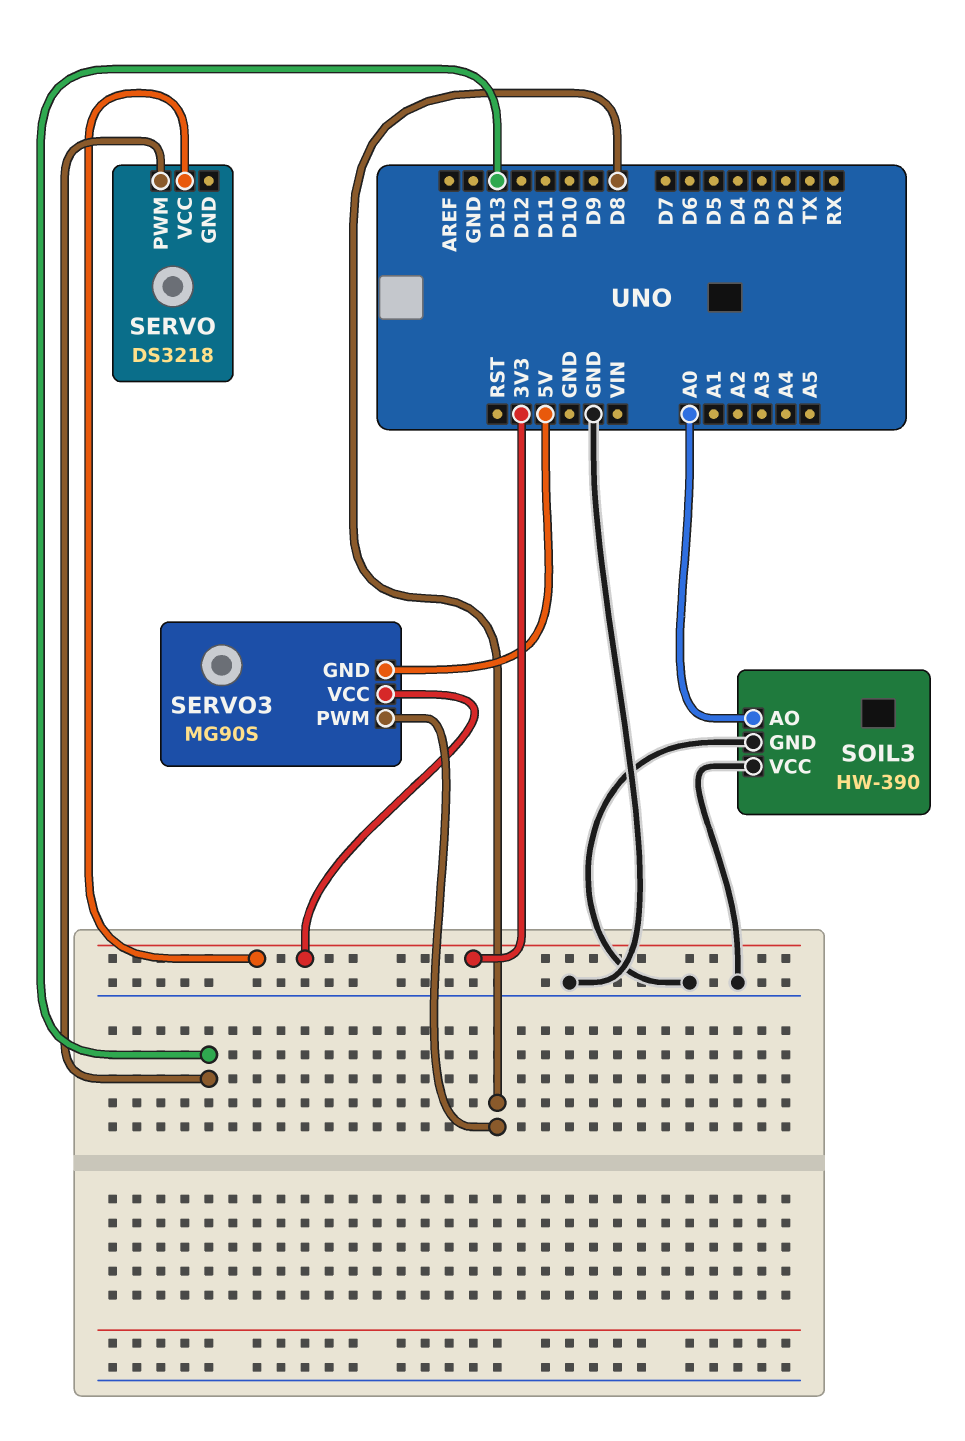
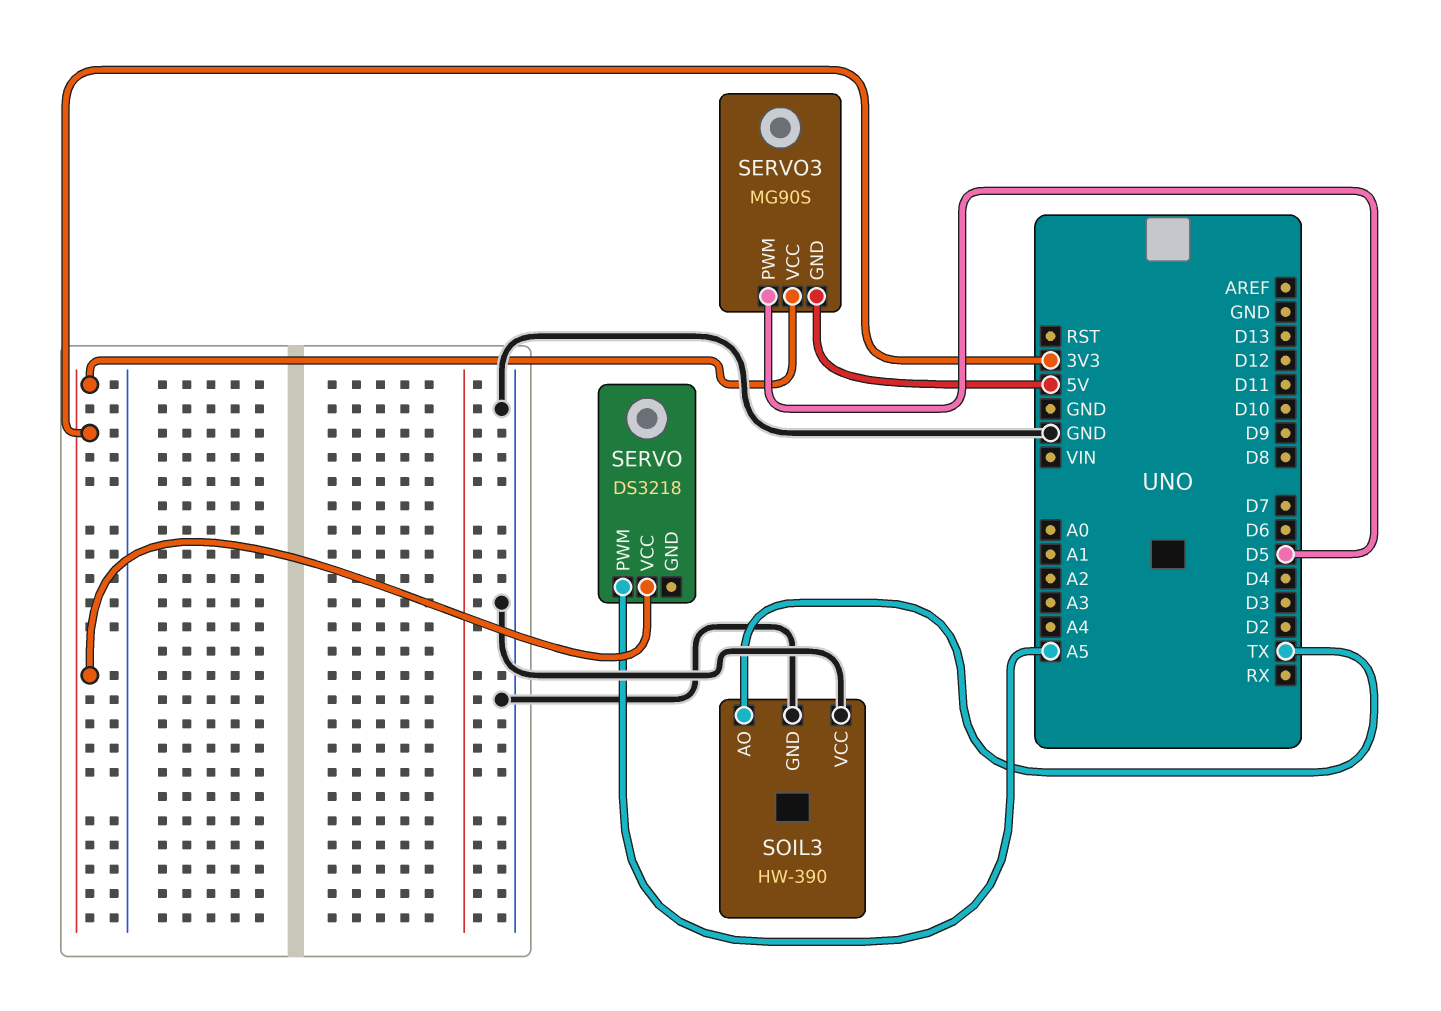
SERVO pin PWM: D13 -> A5
SERVO3 pin PWM: D8 -> D5
SOIL3 pin AO: A0 -> TX

